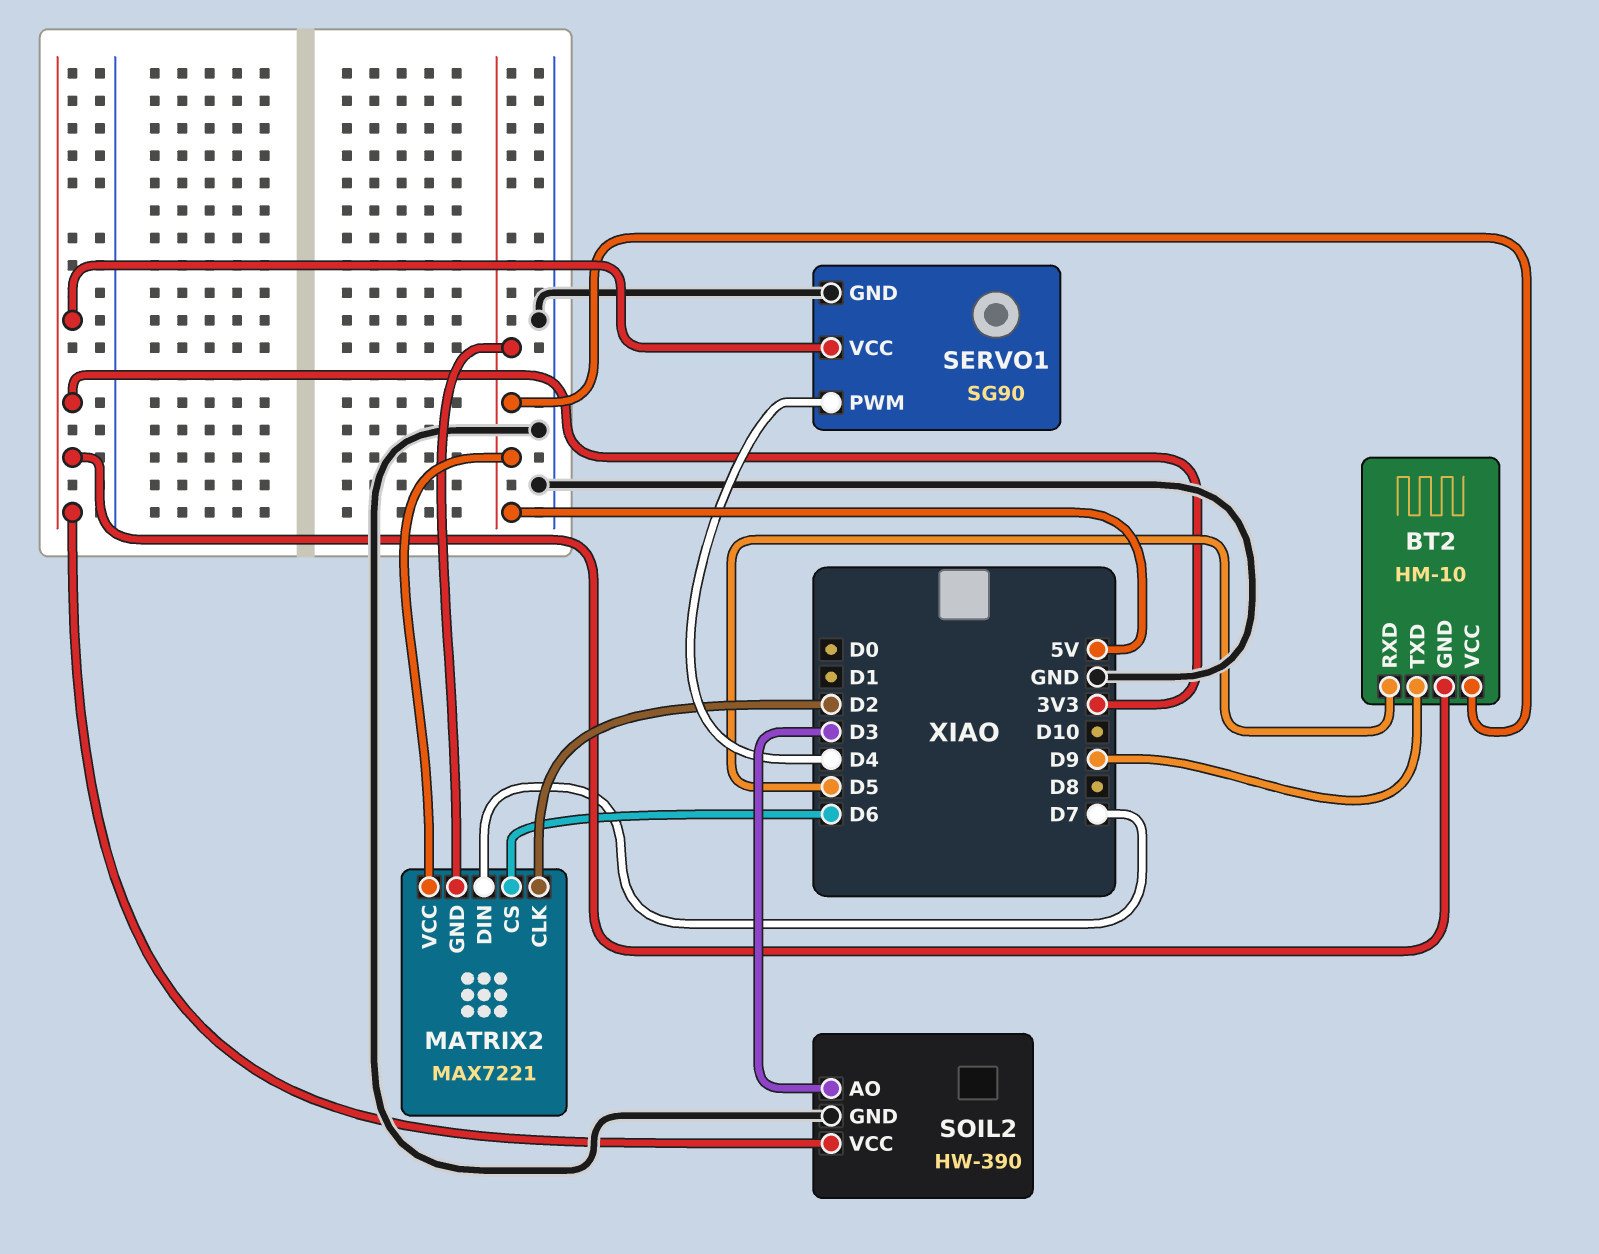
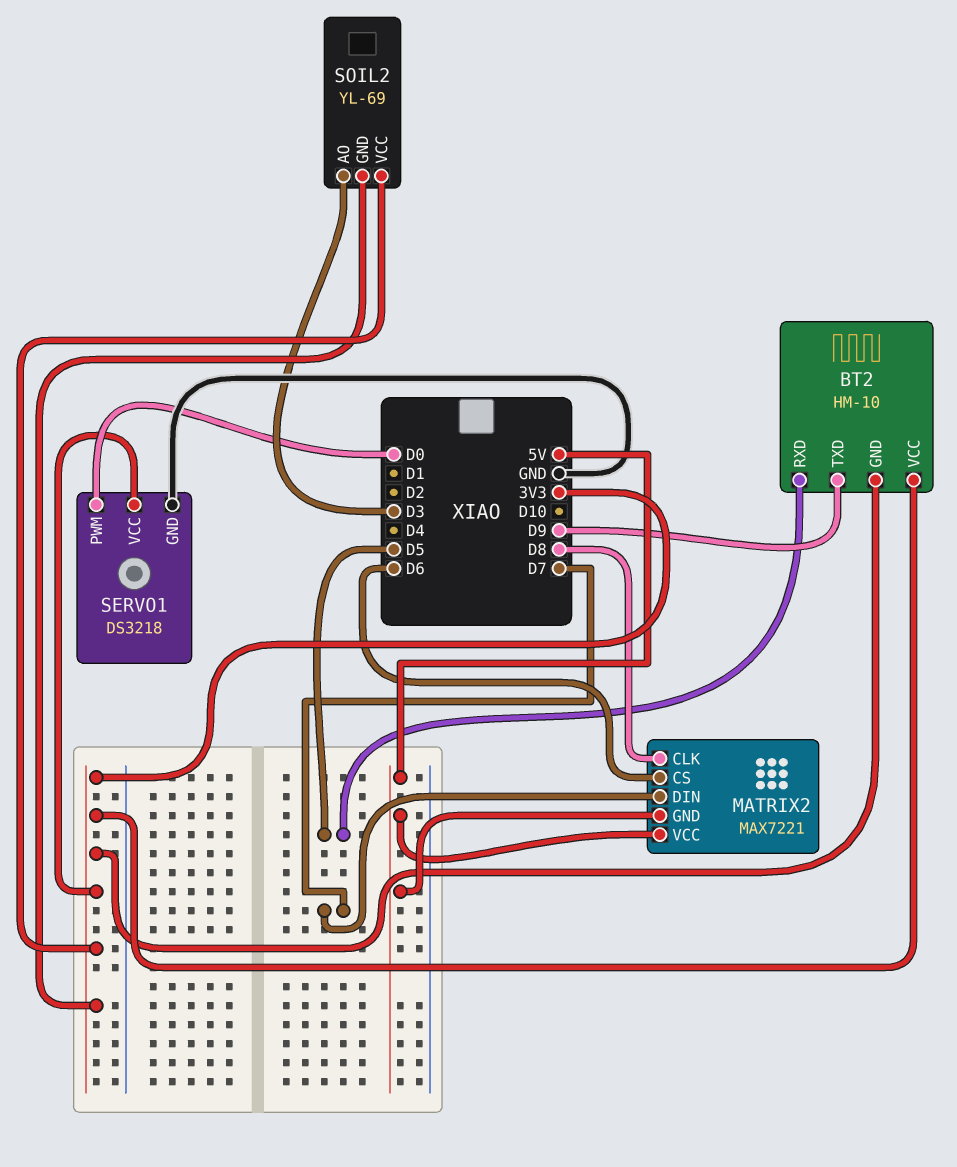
BT2 pin VCC: 5V -> 3V3
MATRIX2 pin CLK: D2 -> D8
SERVO1: SG90 -> DS3218
SERVO1 pin PWM: D4 -> D0
SOIL2: HW-390 -> YL-69
SOIL2 pin GND: GND -> 3V3

